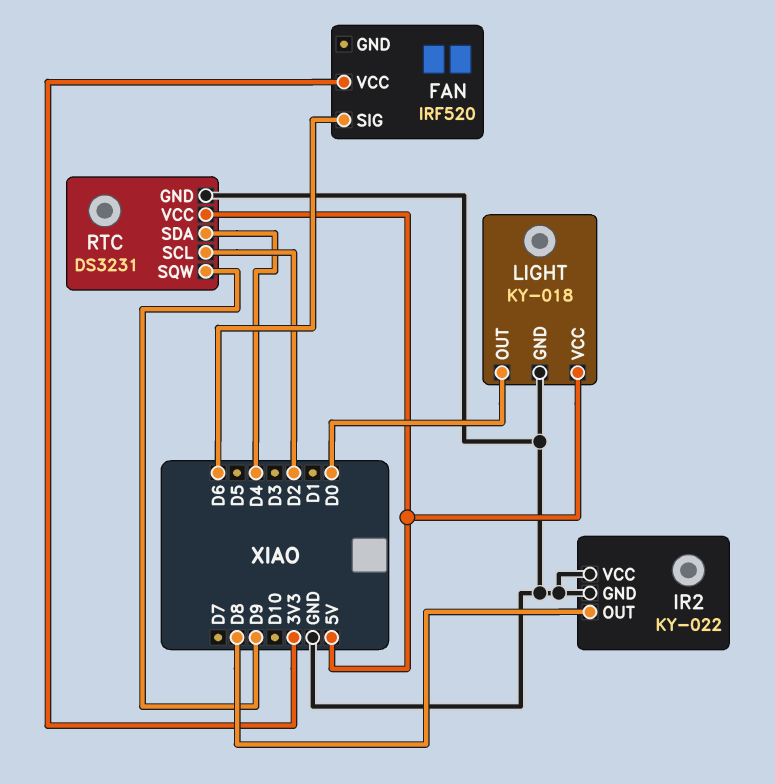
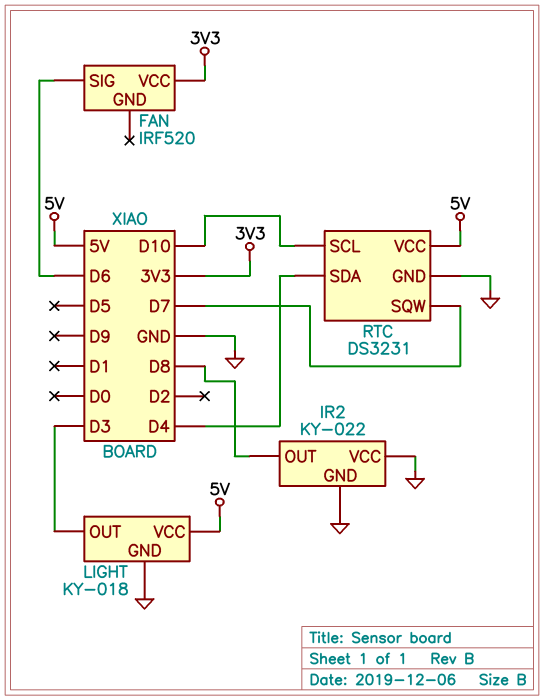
LIGHT pin OUT: D0 -> D3
RTC pin SCL: D2 -> D10
RTC pin SQW: D9 -> D7

